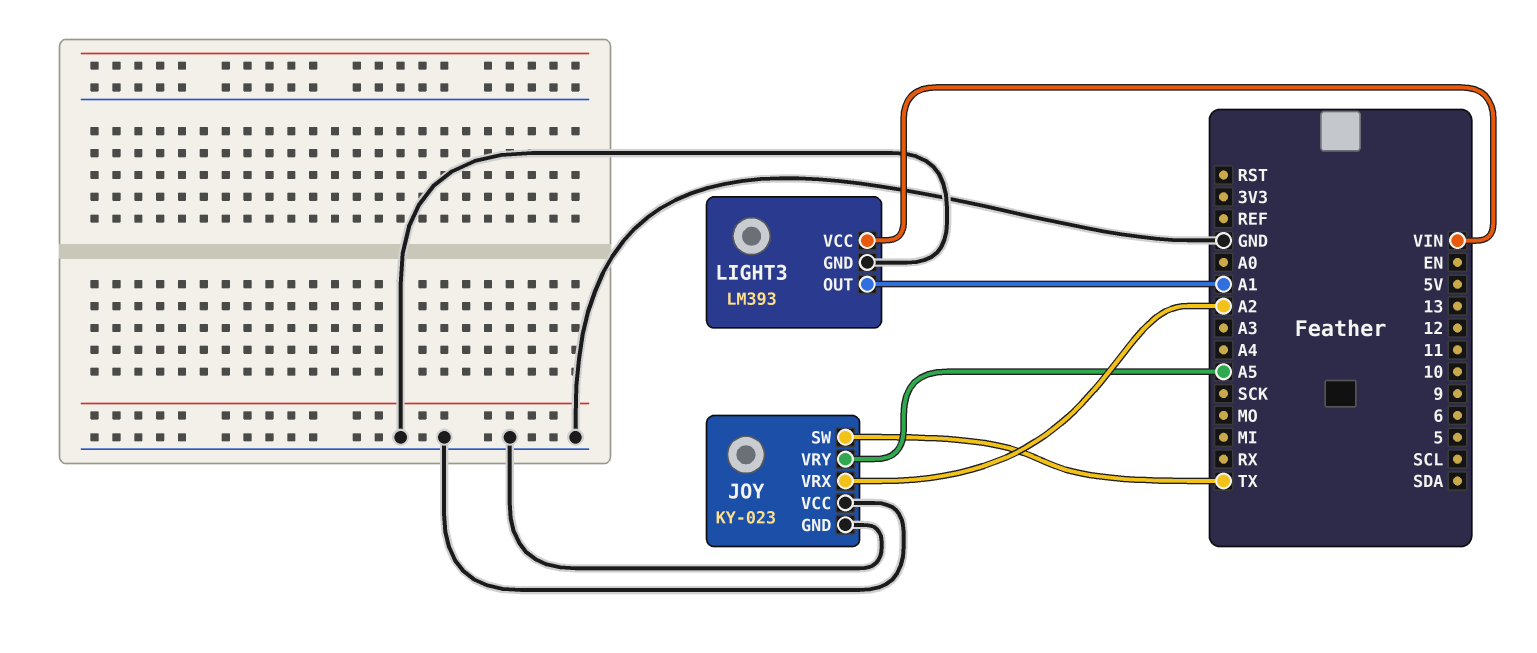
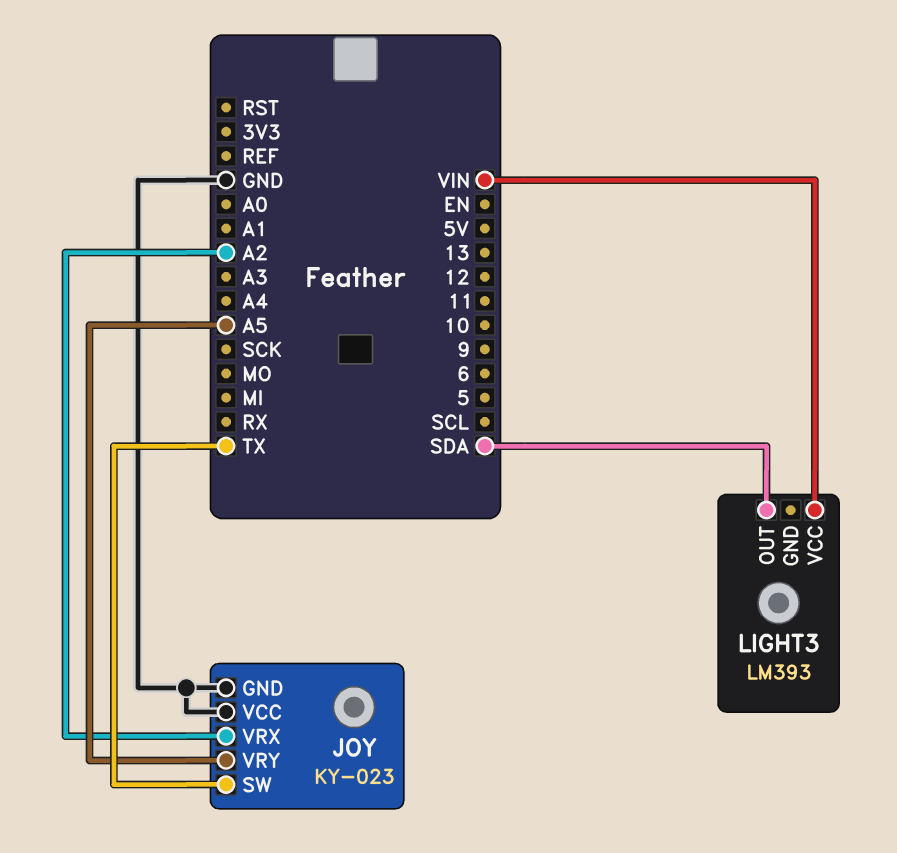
LIGHT3 pin GND: GND -> none
LIGHT3 pin OUT: A1 -> SDA

